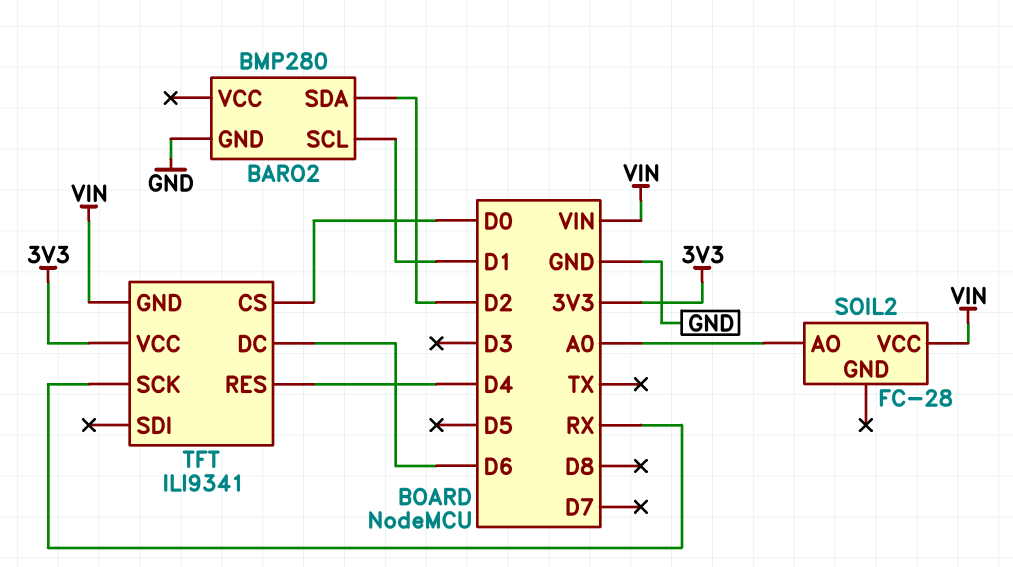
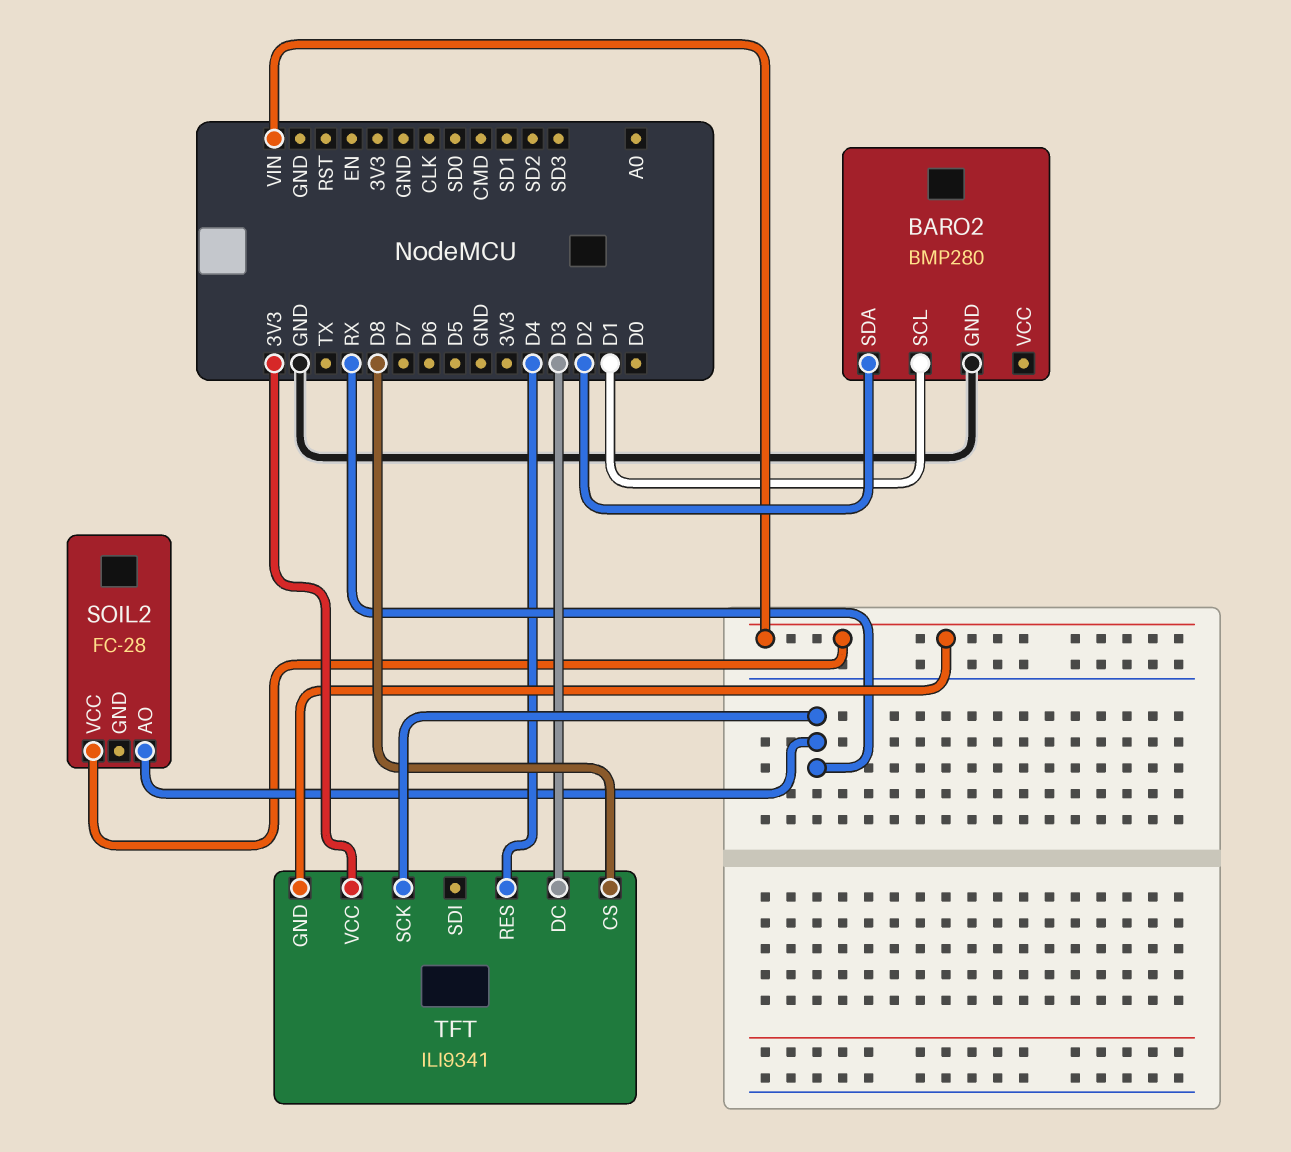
SOIL2 pin AO: A0 -> RX
TFT pin CS: D0 -> D8
TFT pin DC: D6 -> D3

